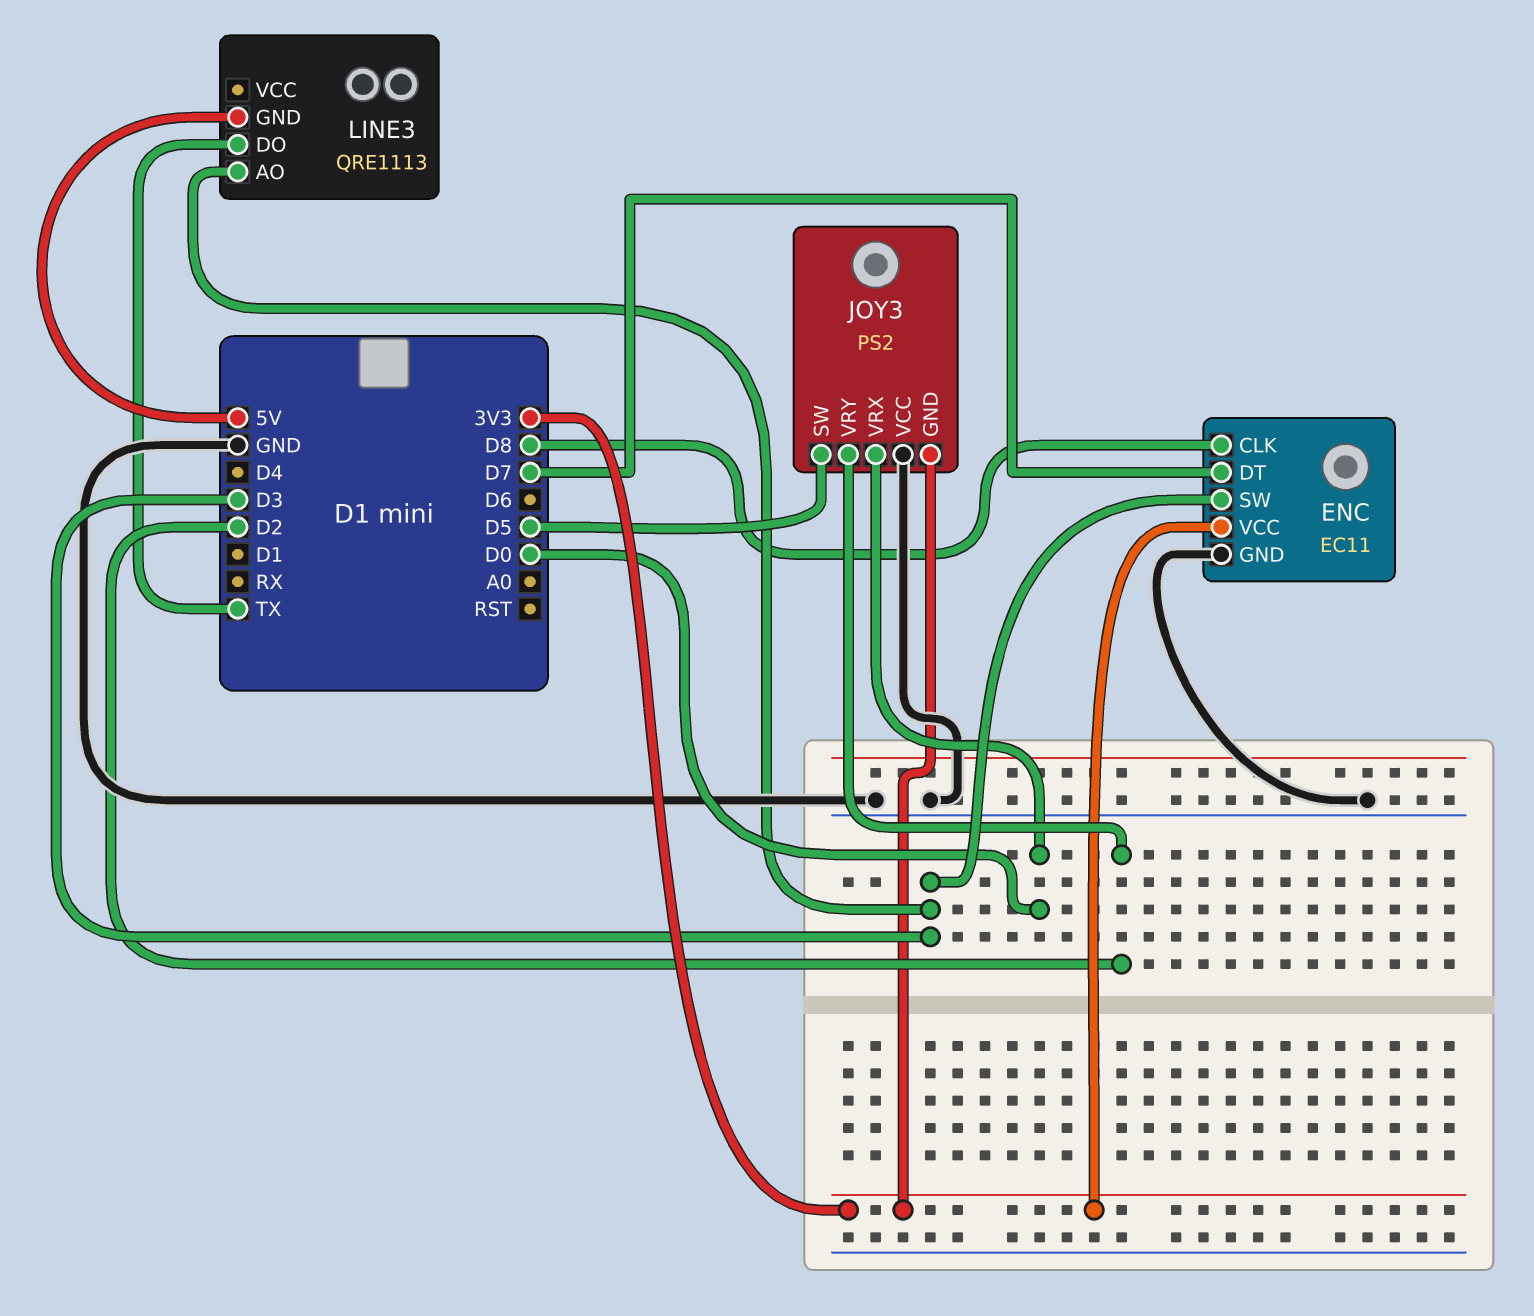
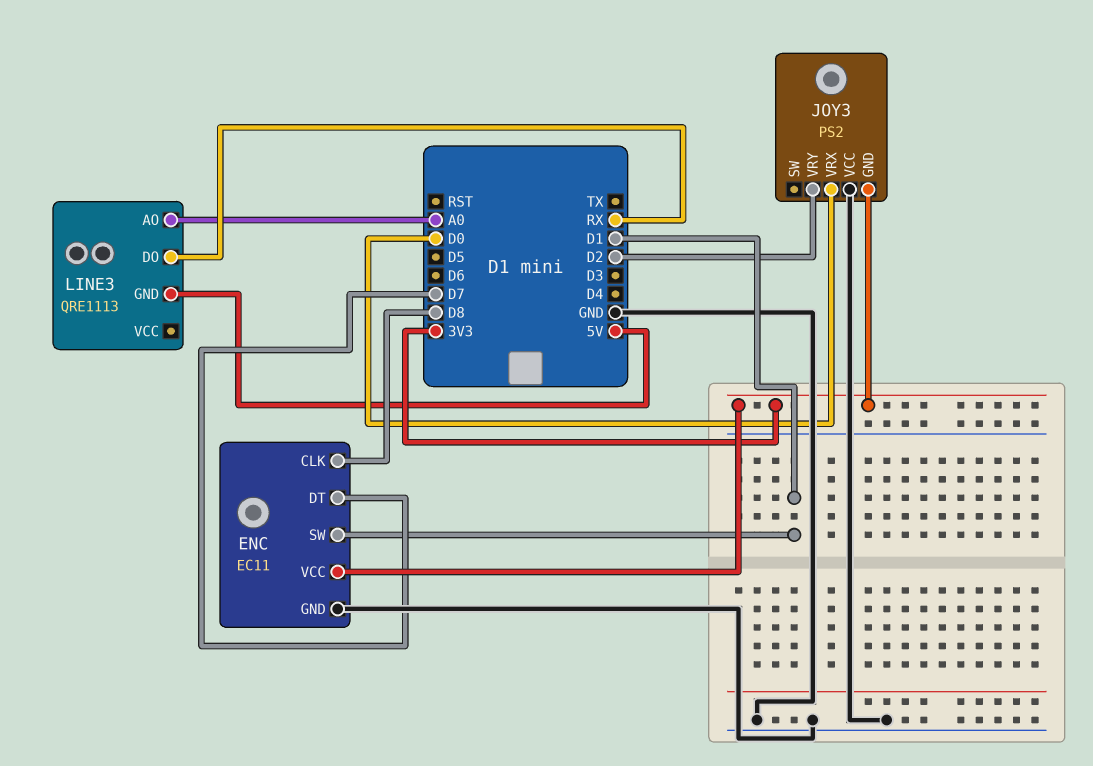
ENC pin SW: D3 -> D1
JOY3 pin SW: D5 -> none
LINE3 pin AO: D3 -> A0
LINE3 pin DO: TX -> RX

